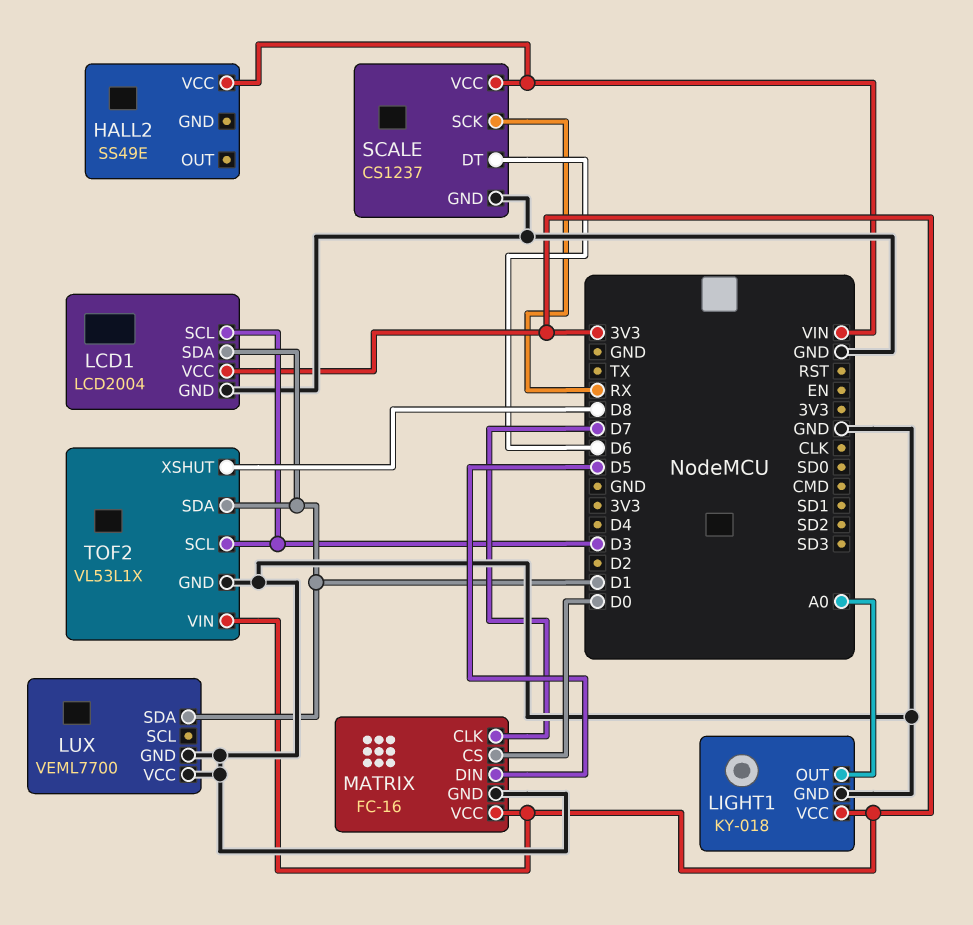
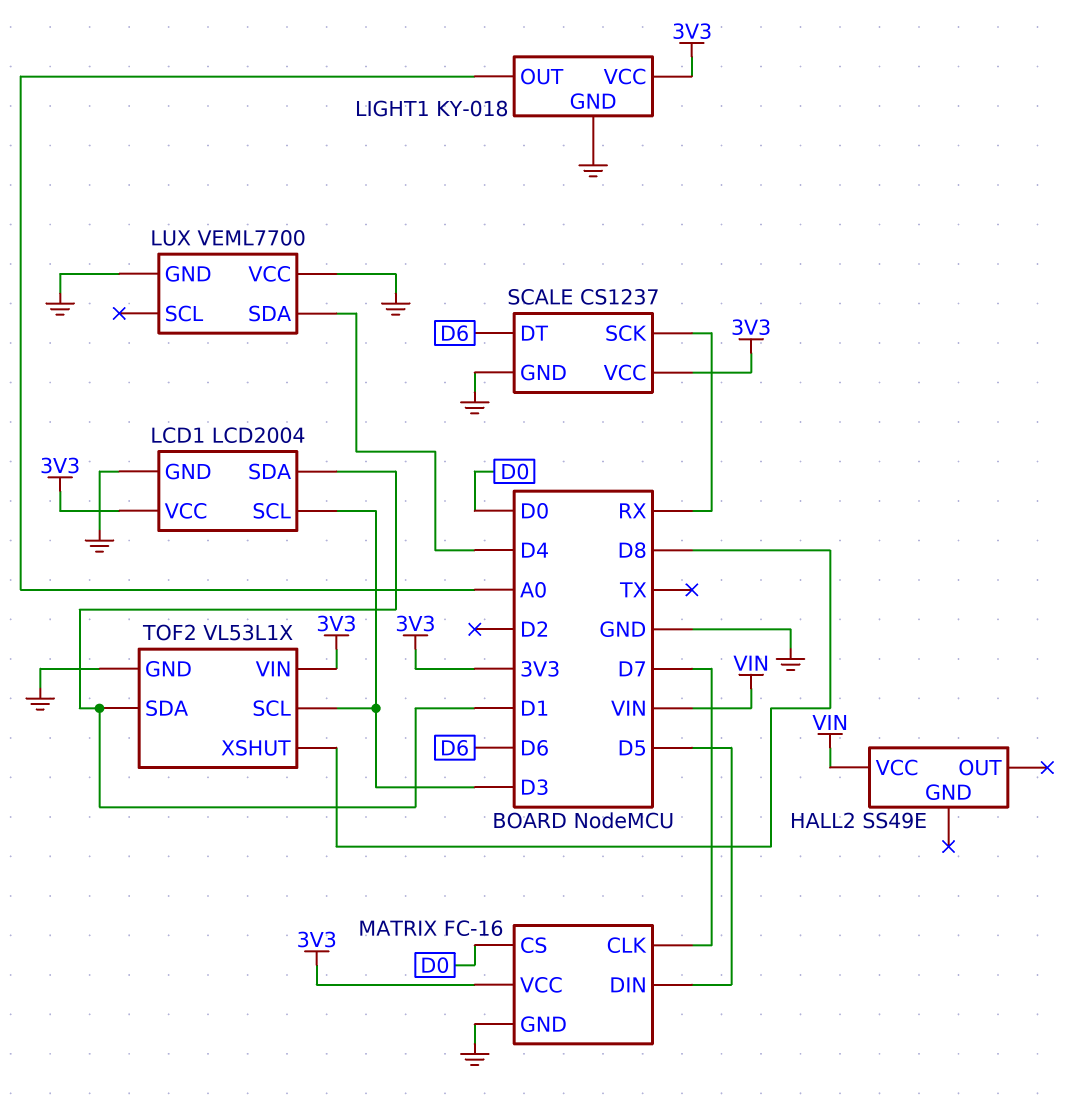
LUX pin SDA: D1 -> D4
SCALE pin VCC: VIN -> 3V3

